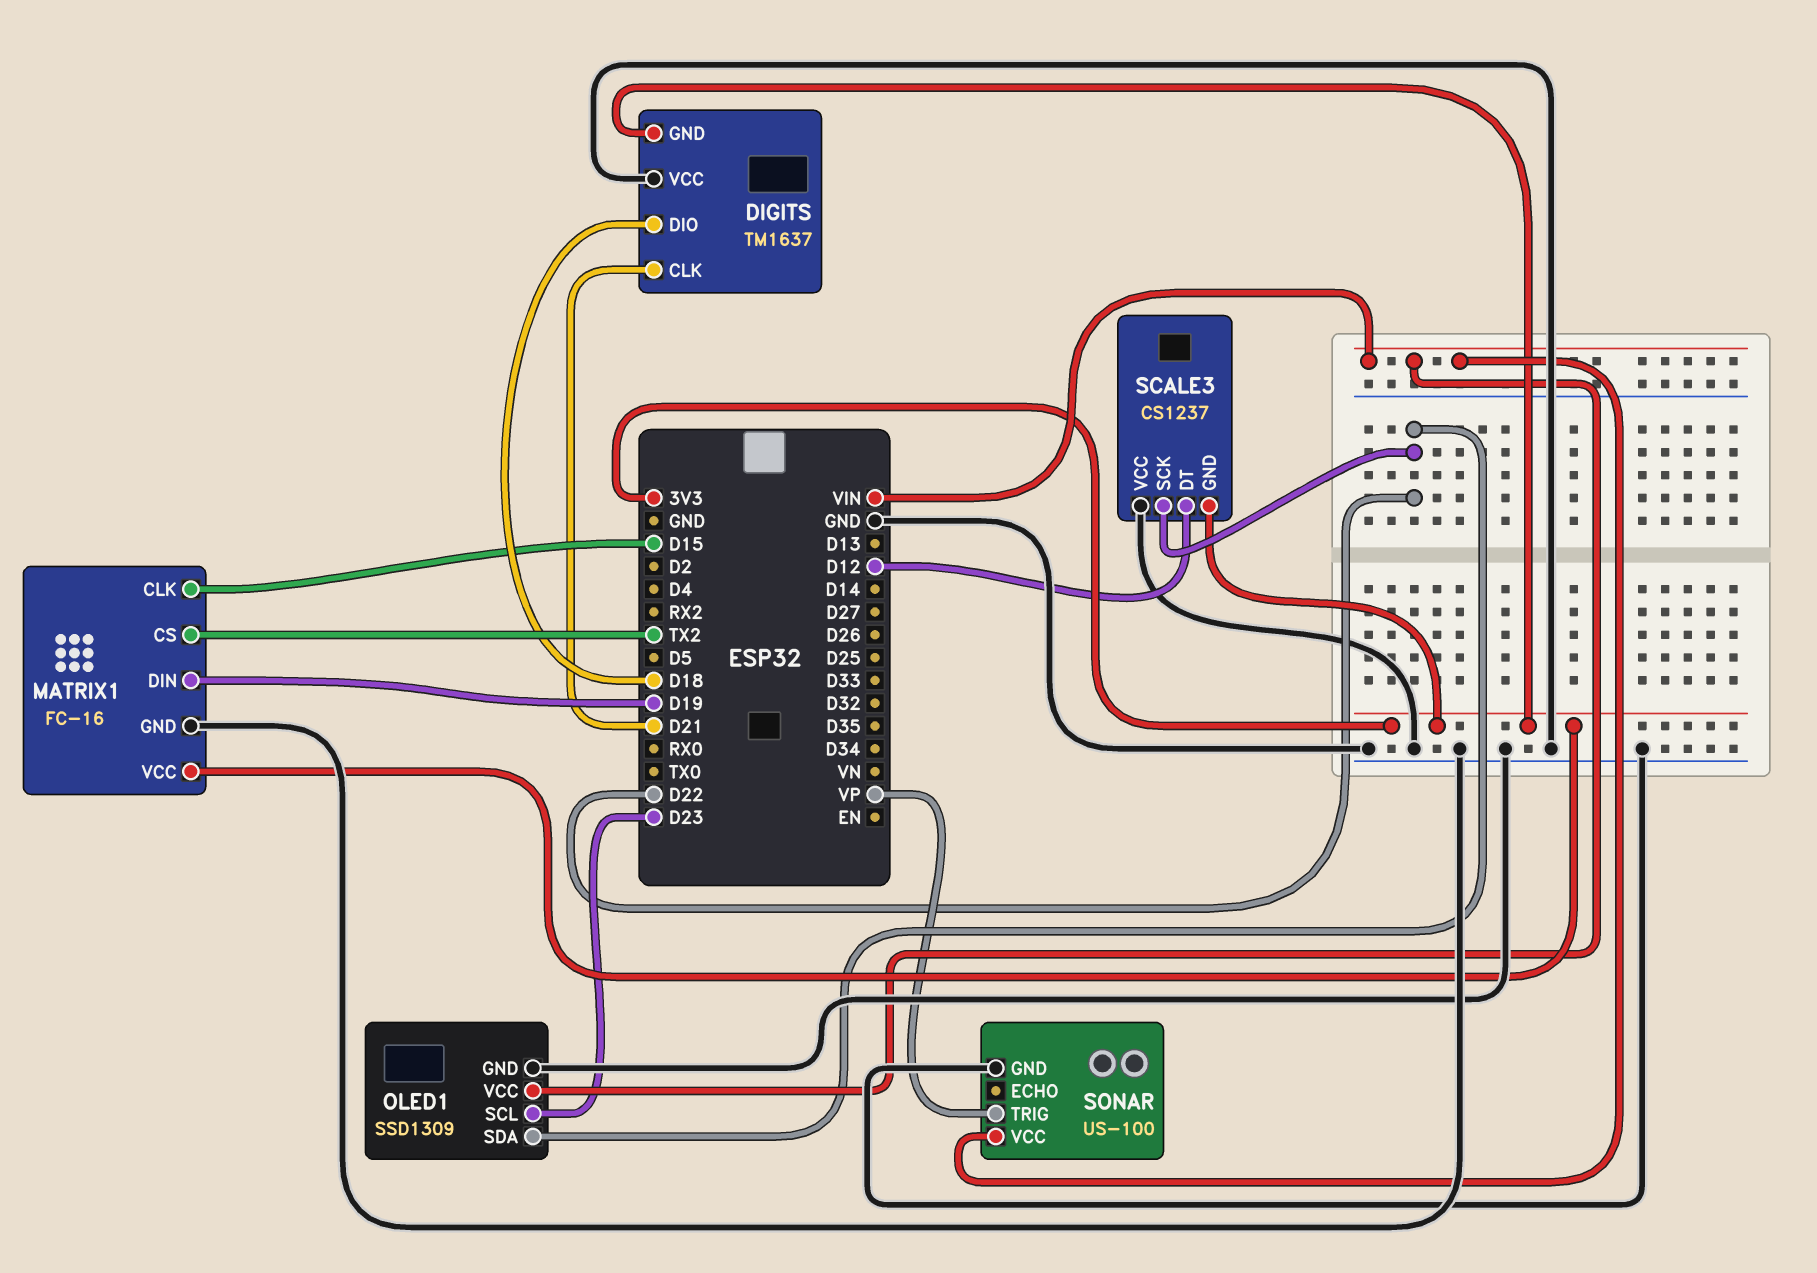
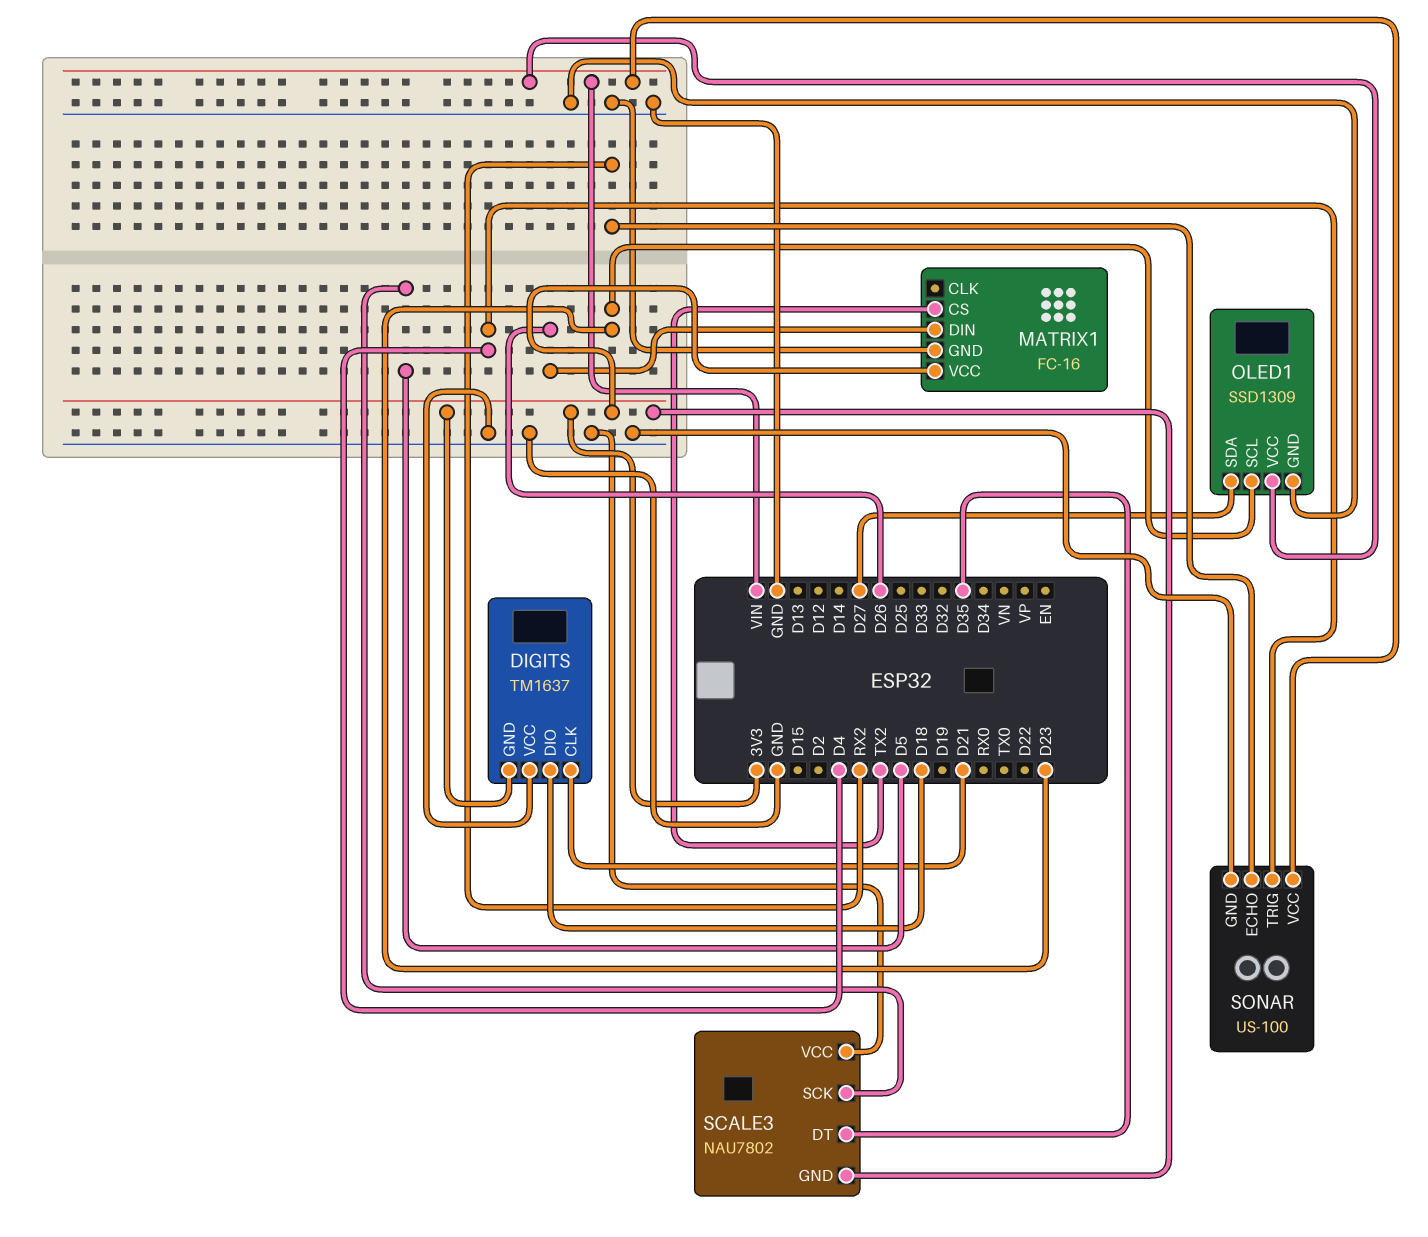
MATRIX1 pin CLK: D15 -> none
MATRIX1 pin DIN: D19 -> D26
OLED1 pin SDA: D22 -> D27
SCALE3: CS1237 -> NAU7802
SCALE3 pin DT: D12 -> D35
SCALE3 pin SCK: D22 -> D5
SONAR pin ECHO: none -> RX2
SONAR pin TRIG: VP -> D4

